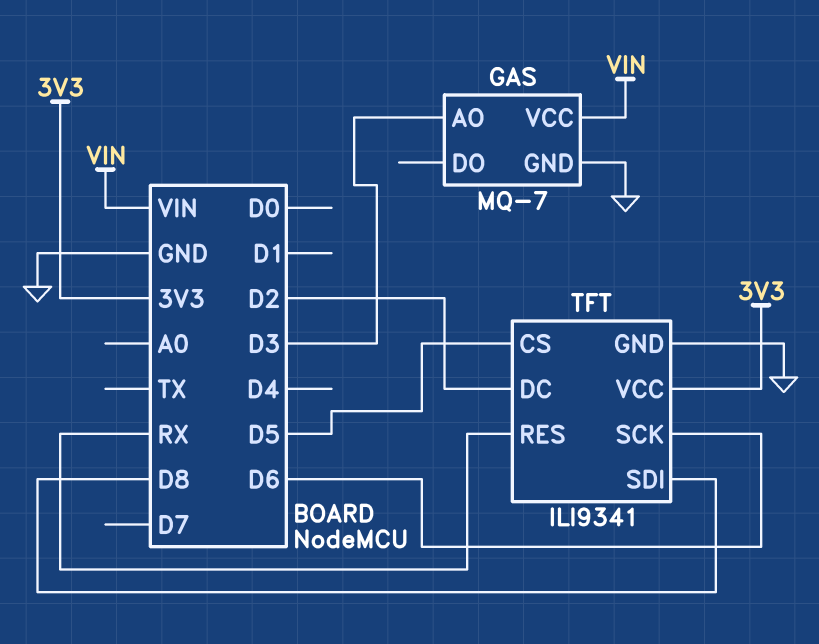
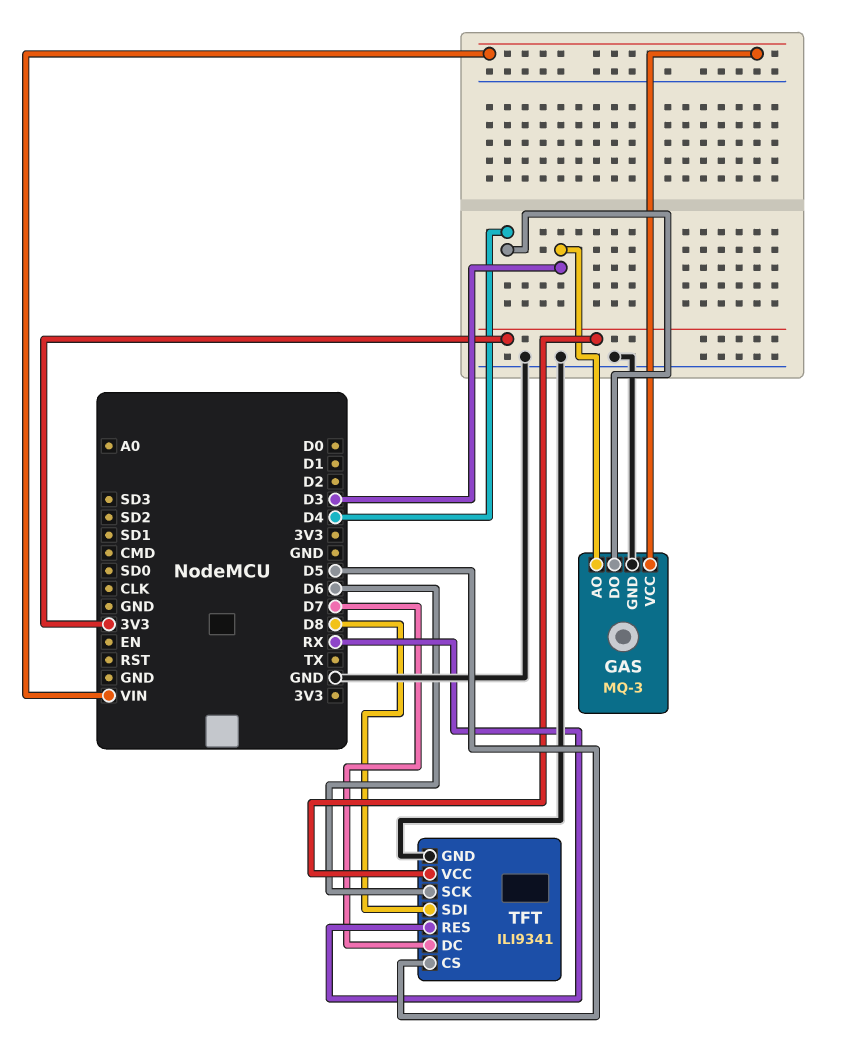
GAS: MQ-7 -> MQ-3
GAS pin DO: none -> D4
TFT pin DC: D2 -> D7

